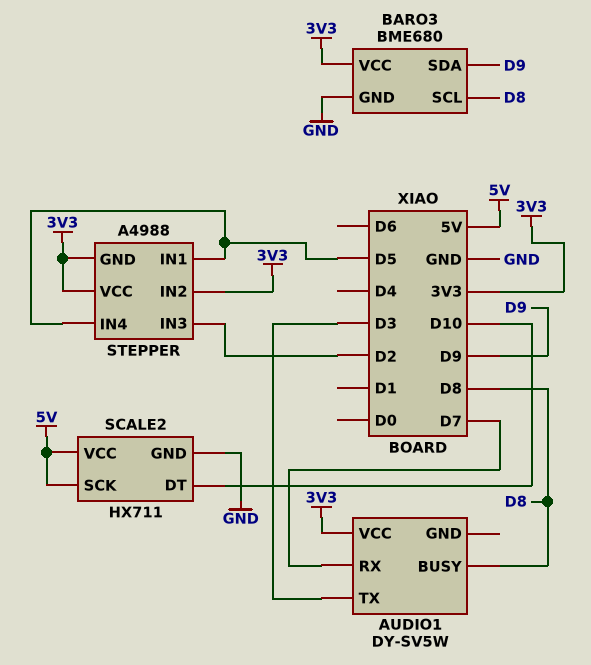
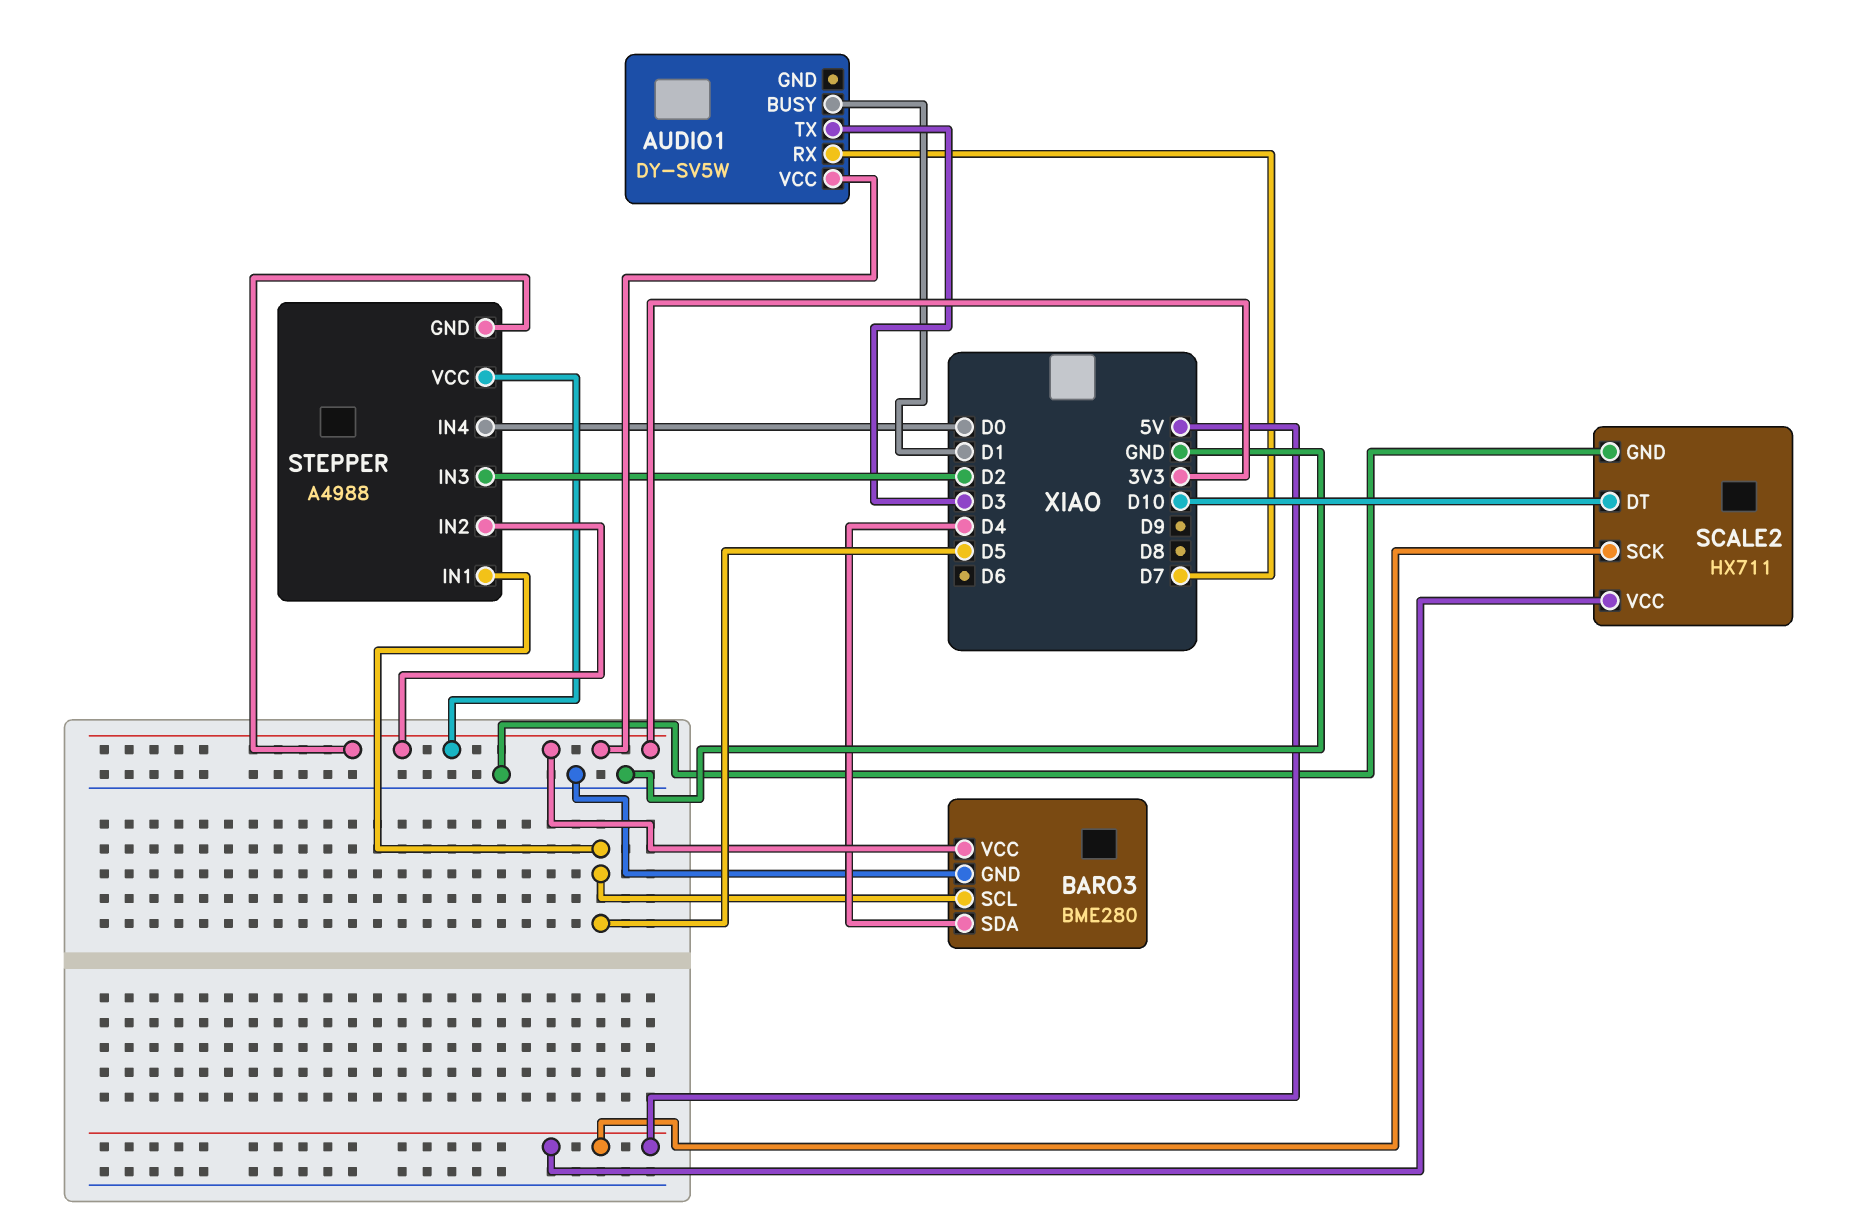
AUDIO1 pin BUSY: D8 -> D1
BARO3: BME680 -> BME280
BARO3 pin SCL: D8 -> D5
BARO3 pin SDA: D9 -> D4
STEPPER pin IN4: D5 -> D0

